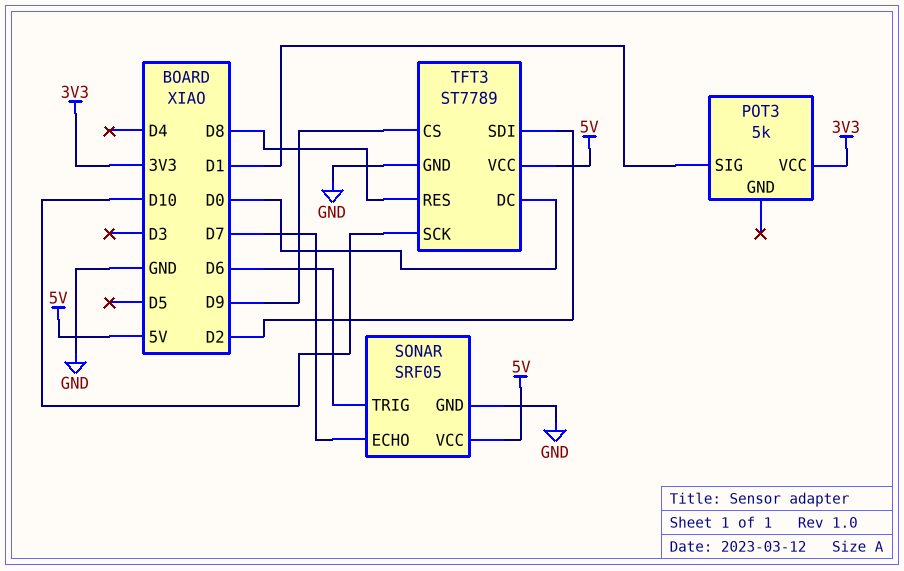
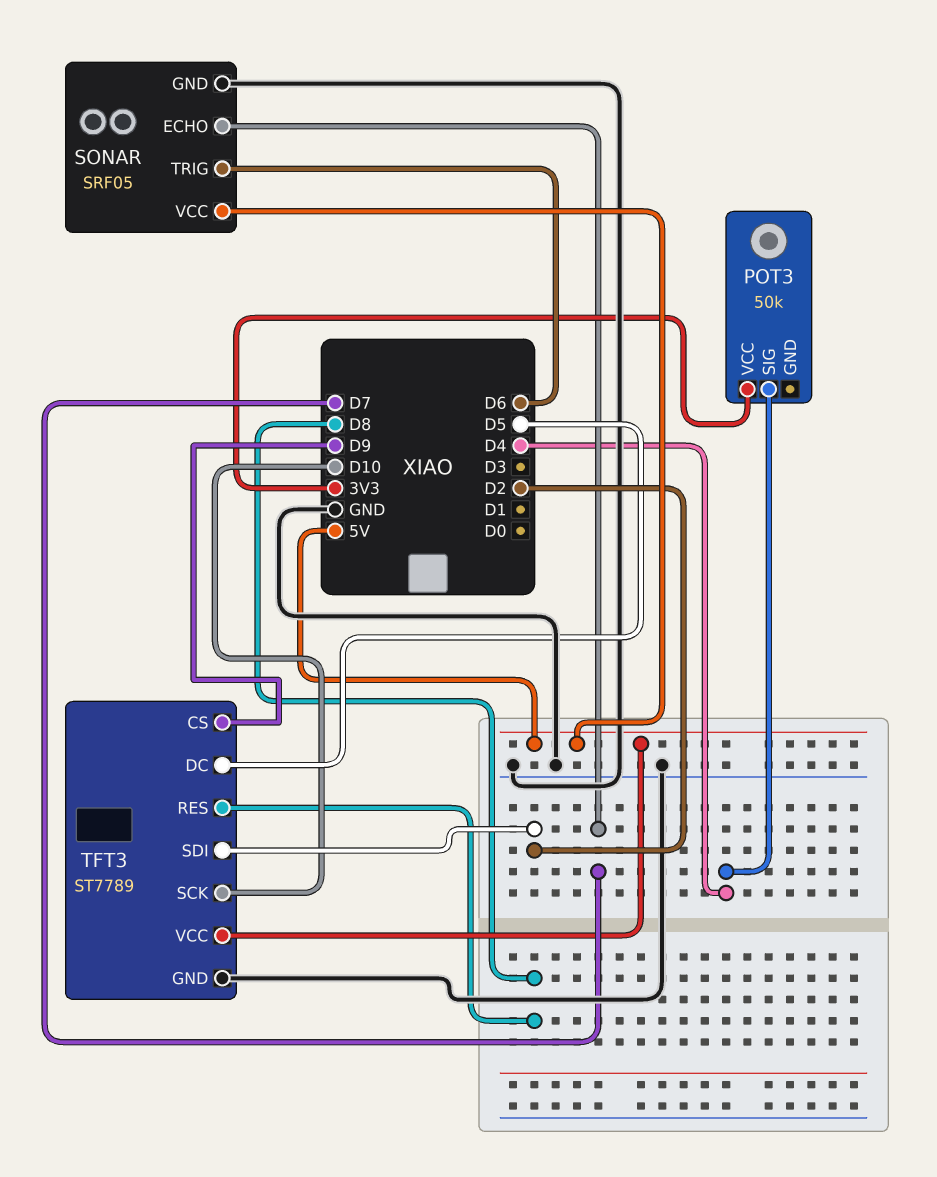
POT3: 5k -> 50k
POT3 pin SIG: D1 -> D4
TFT3 pin DC: D0 -> D5

